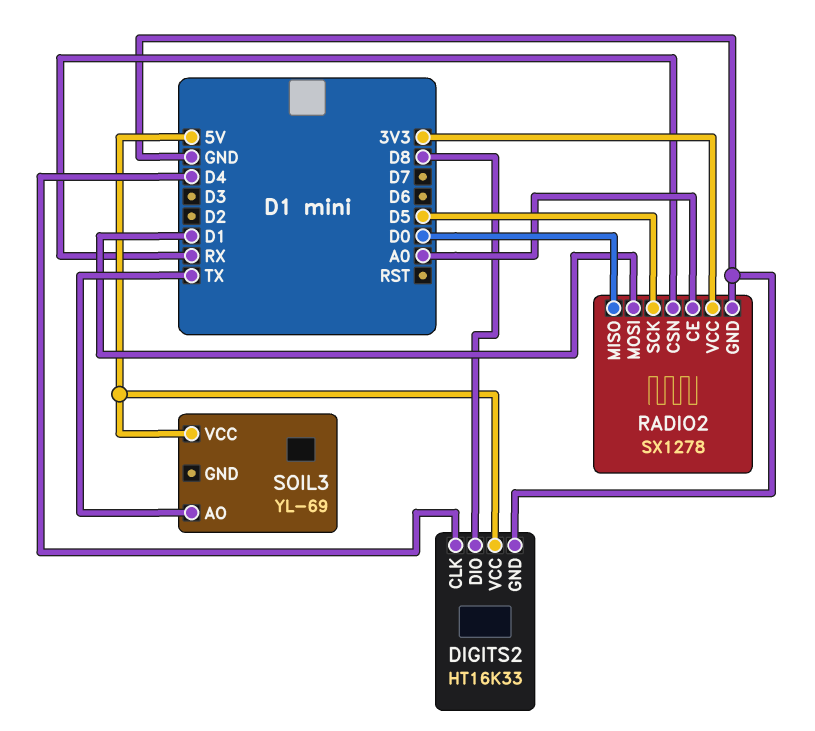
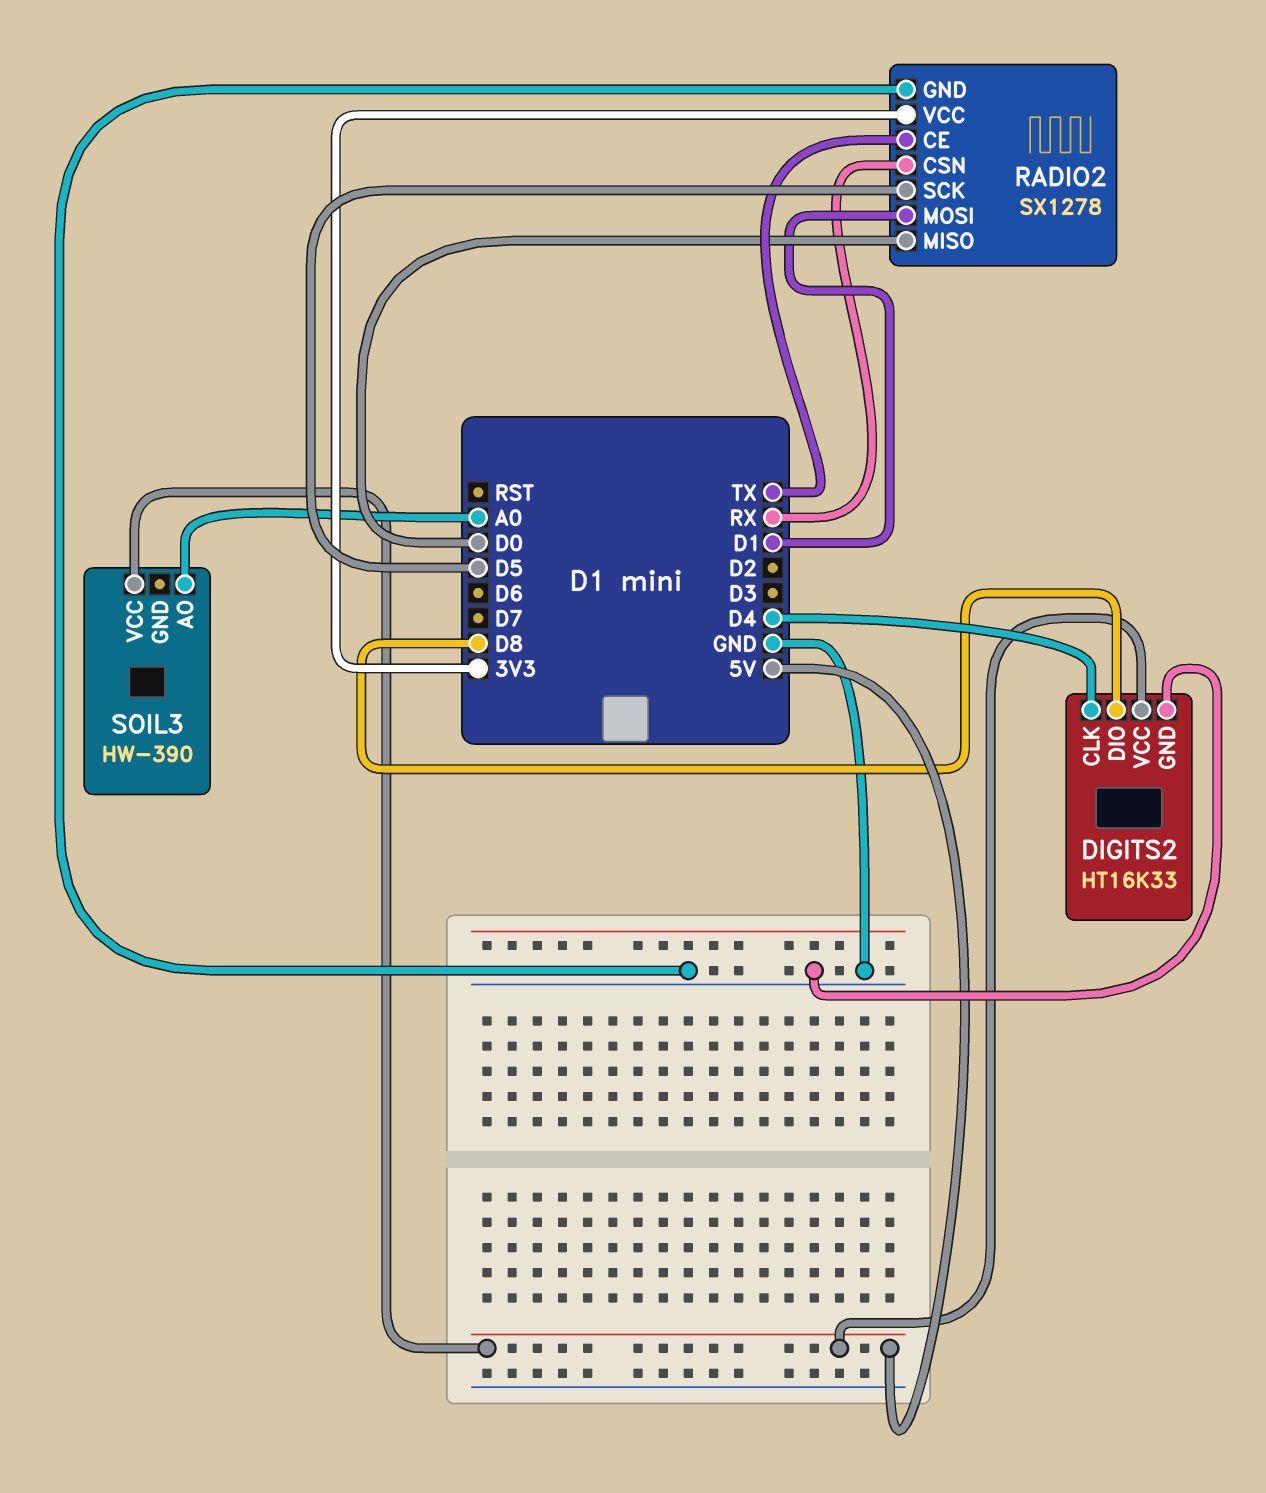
RADIO2 pin CE: A0 -> TX
SOIL3: YL-69 -> HW-390
SOIL3 pin AO: TX -> A0

